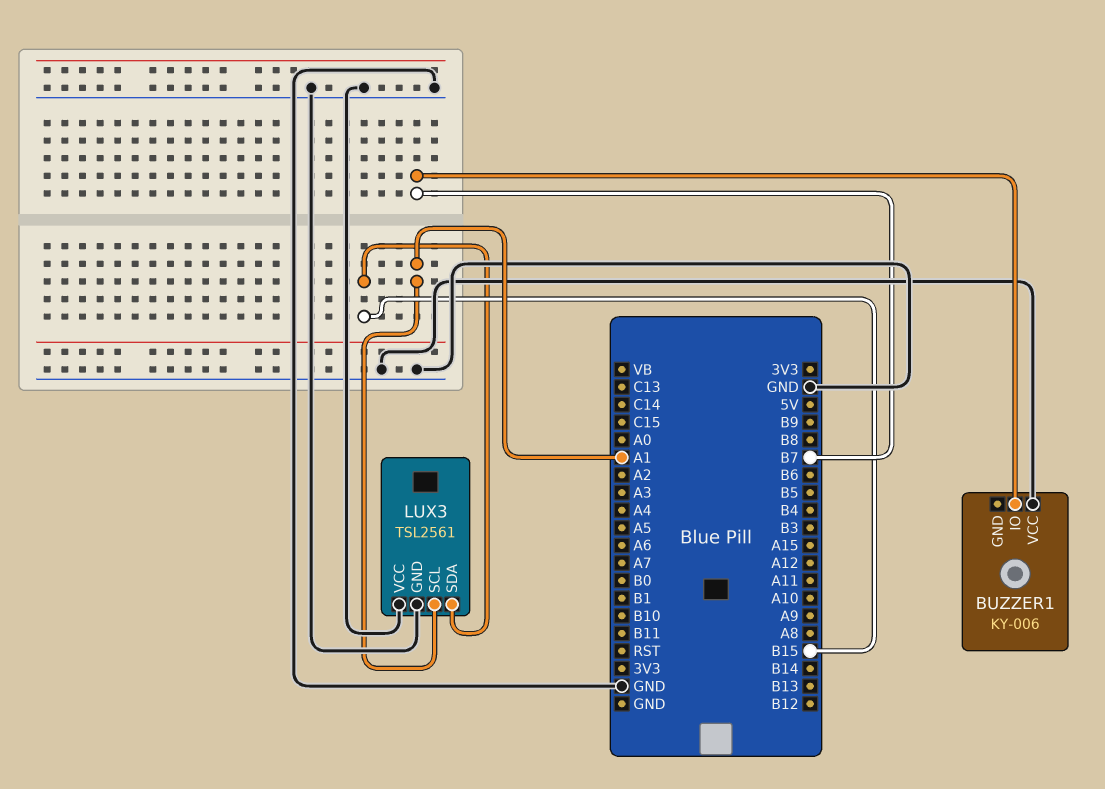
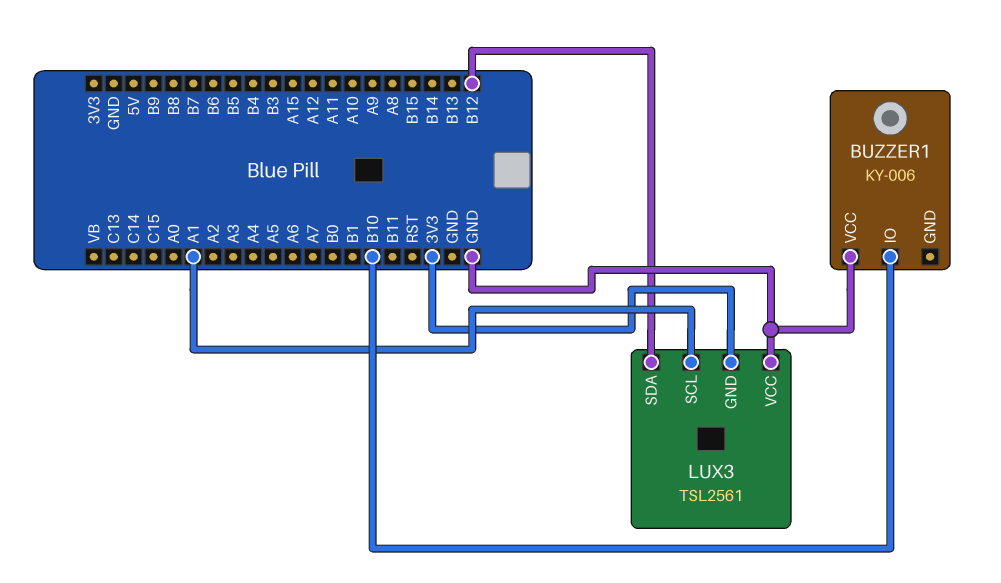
BUZZER1 pin IO: B7 -> B10
LUX3 pin GND: GND -> 3V3
LUX3 pin SDA: B15 -> B12

